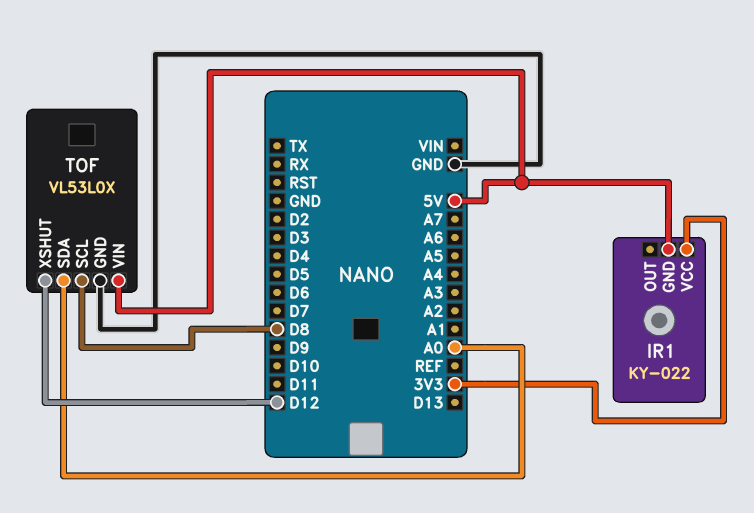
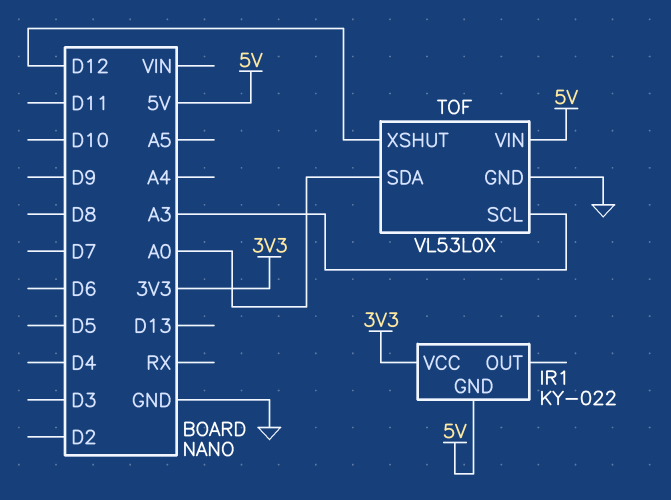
TOF pin SCL: D8 -> A3

